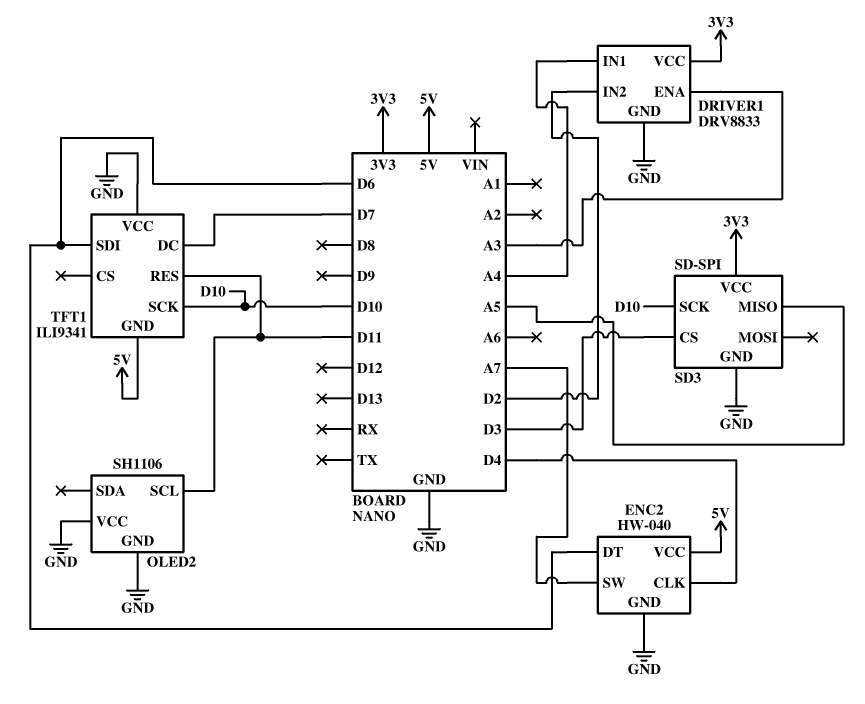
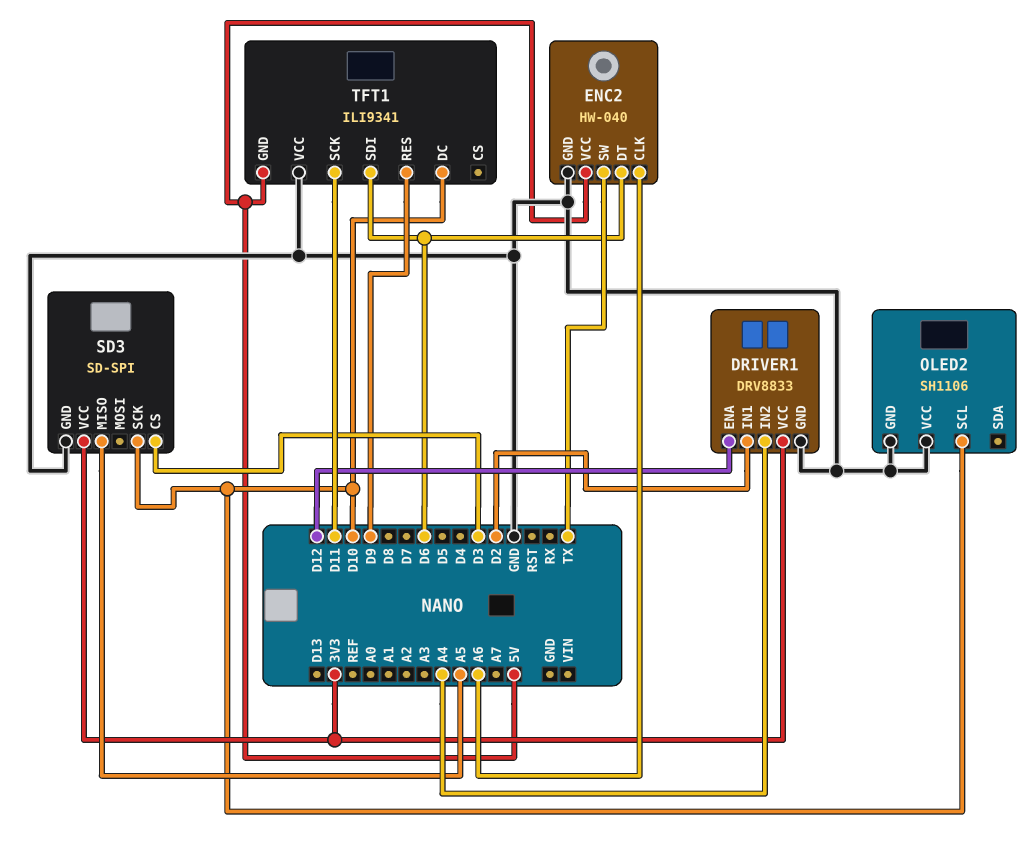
DRIVER1 pin ENA: A3 -> D12
DRIVER1 pin IN1: A4 -> D2
DRIVER1 pin IN2: D2 -> A4
ENC2 pin CLK: D4 -> A6
ENC2 pin SW: A7 -> TX
OLED2 pin SCL: D11 -> D10
TFT1 pin DC: D7 -> D10
TFT1 pin RES: D11 -> D9
TFT1 pin SCK: D10 -> D11

